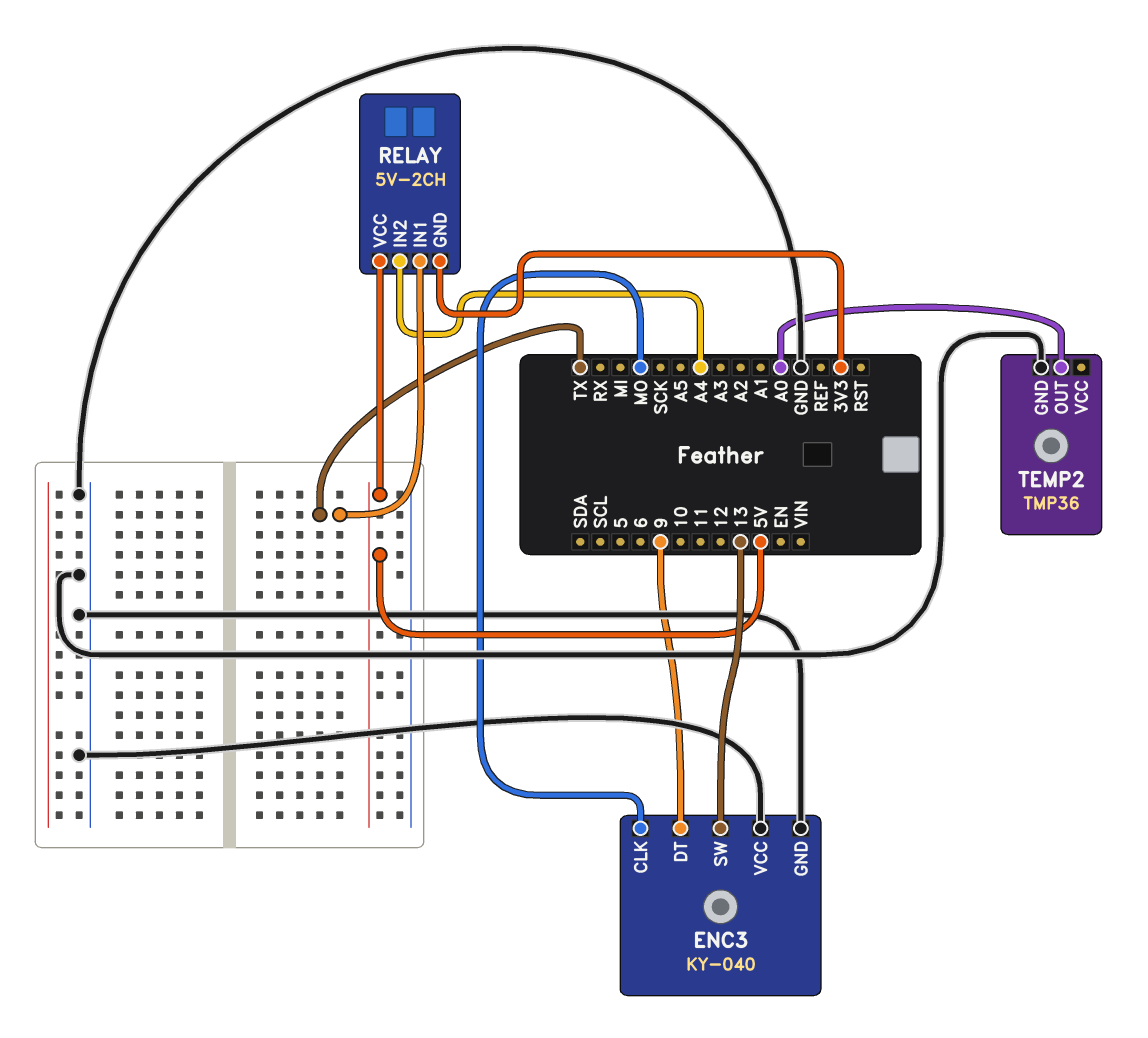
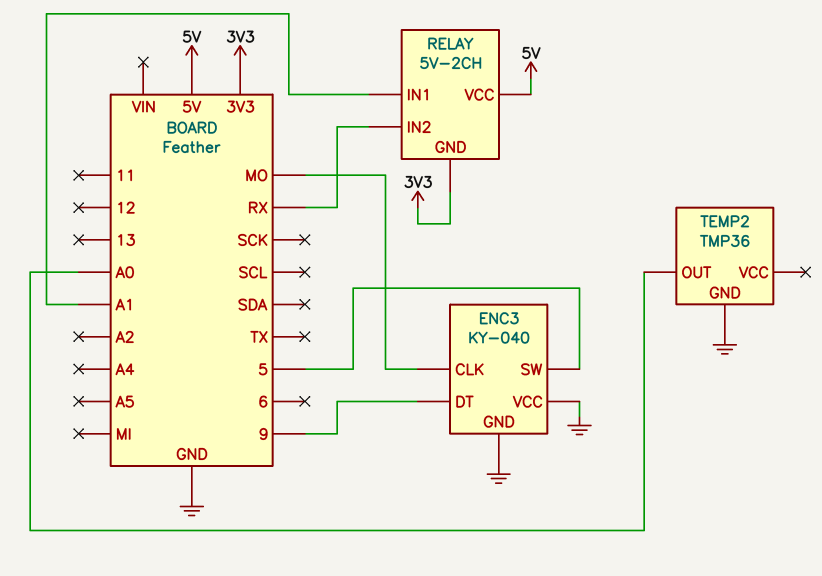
ENC3 pin SW: 13 -> 5
RELAY pin IN1: TX -> A1
RELAY pin IN2: A4 -> RX

